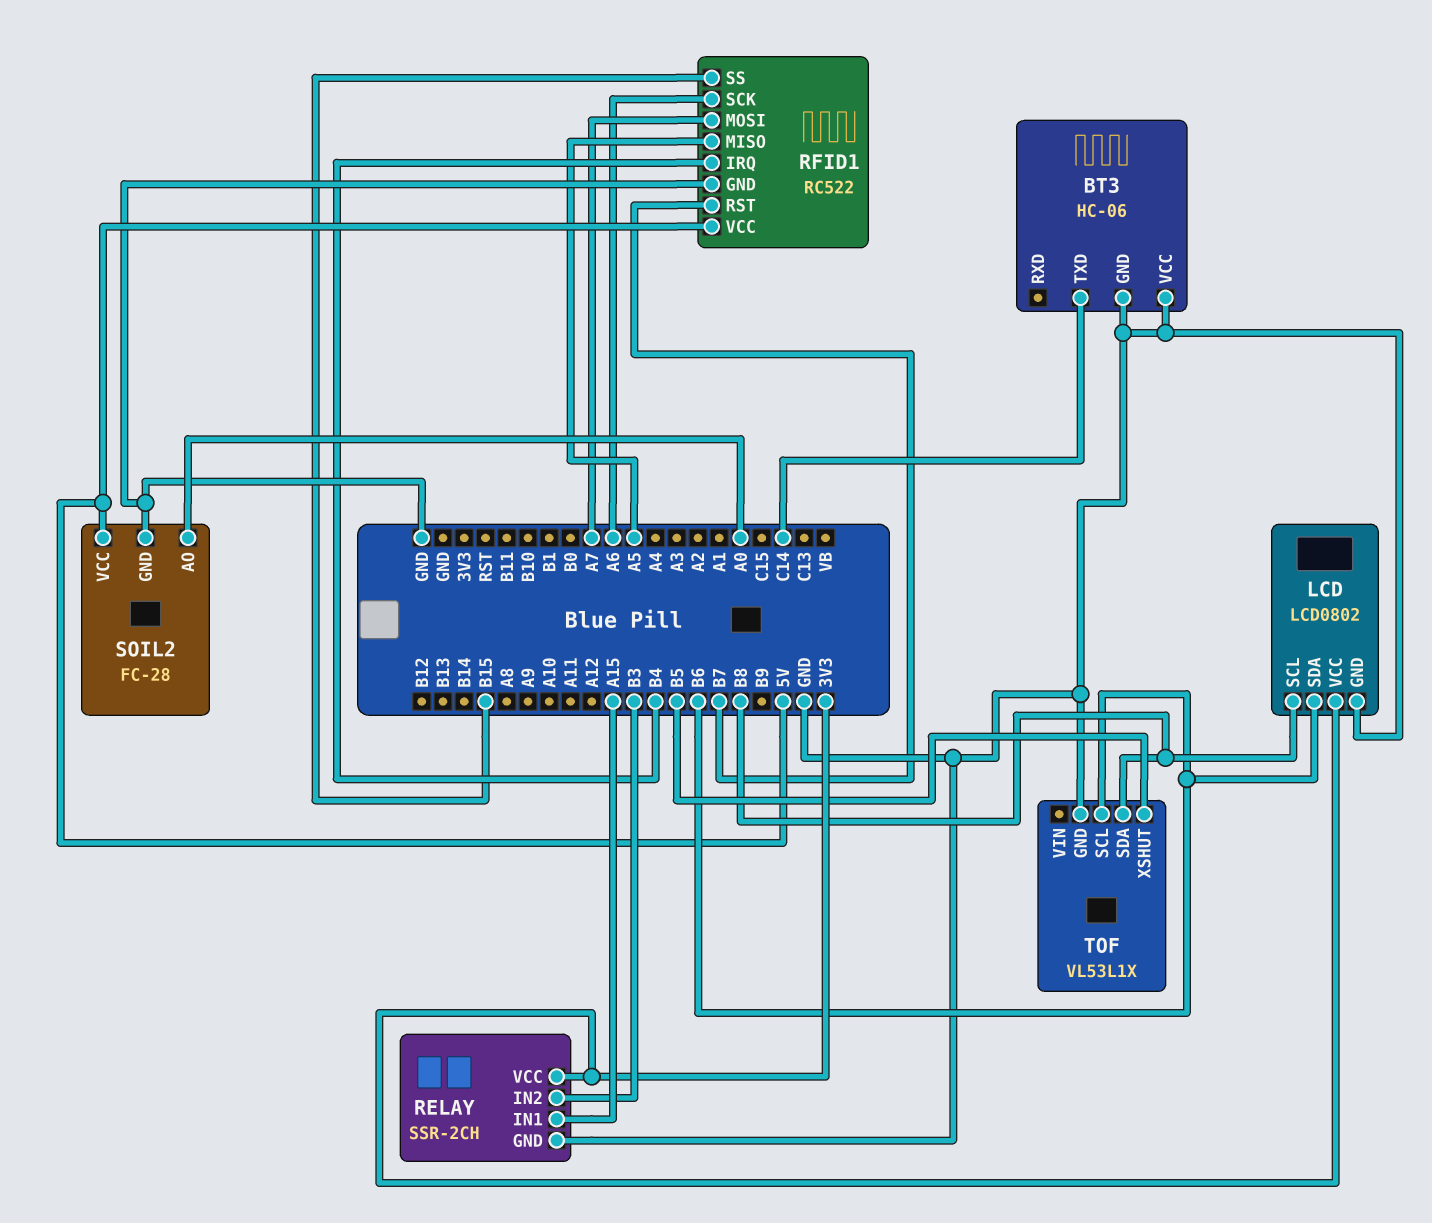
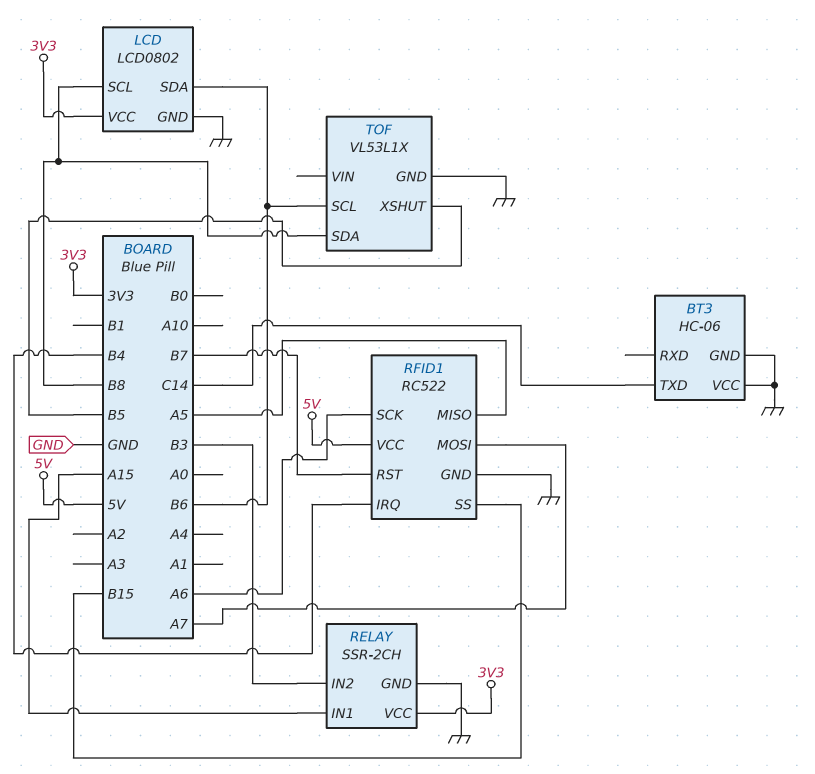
SOIL2: FC-28 -> none
SOIL2 pin AO: A0 -> none
SOIL2 pin GND: GND -> none
SOIL2 pin VCC: 5V -> none

